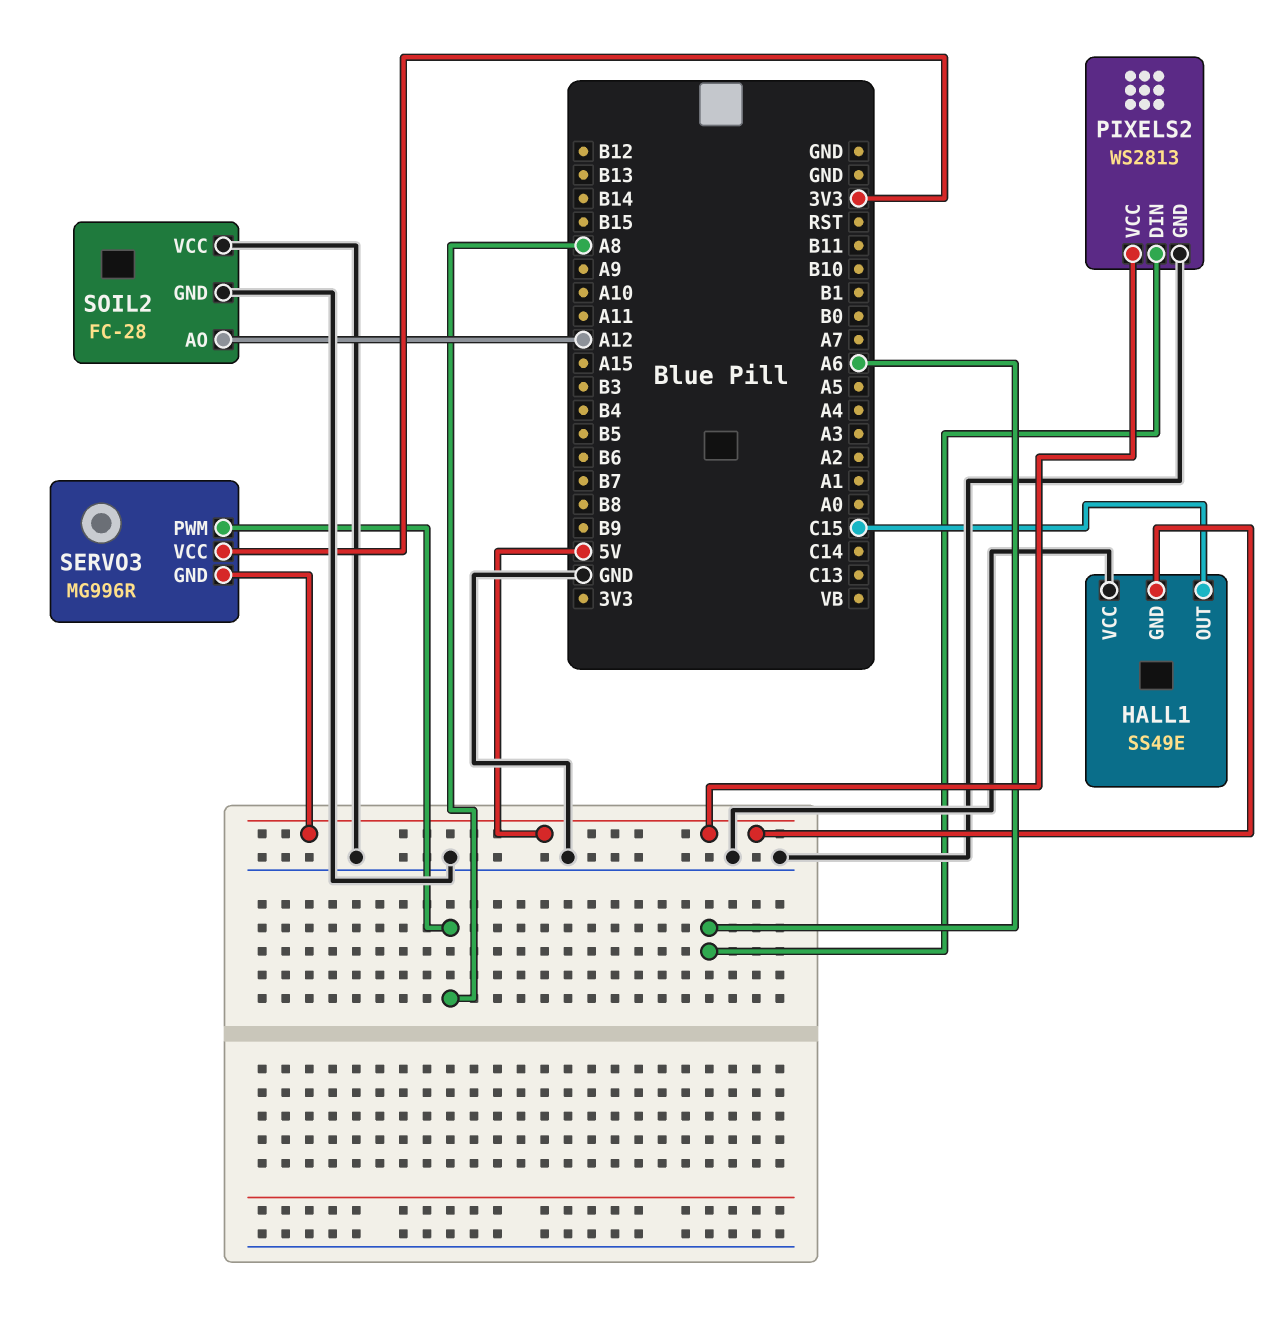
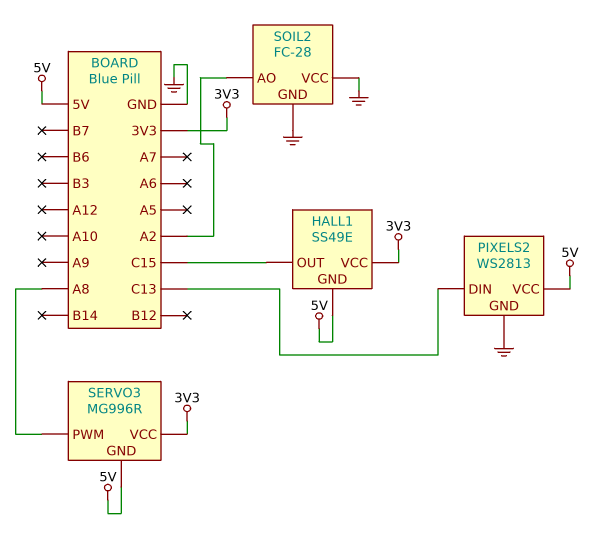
HALL1 pin VCC: GND -> 3V3
PIXELS2 pin DIN: A6 -> C13
SOIL2 pin AO: A12 -> A2

